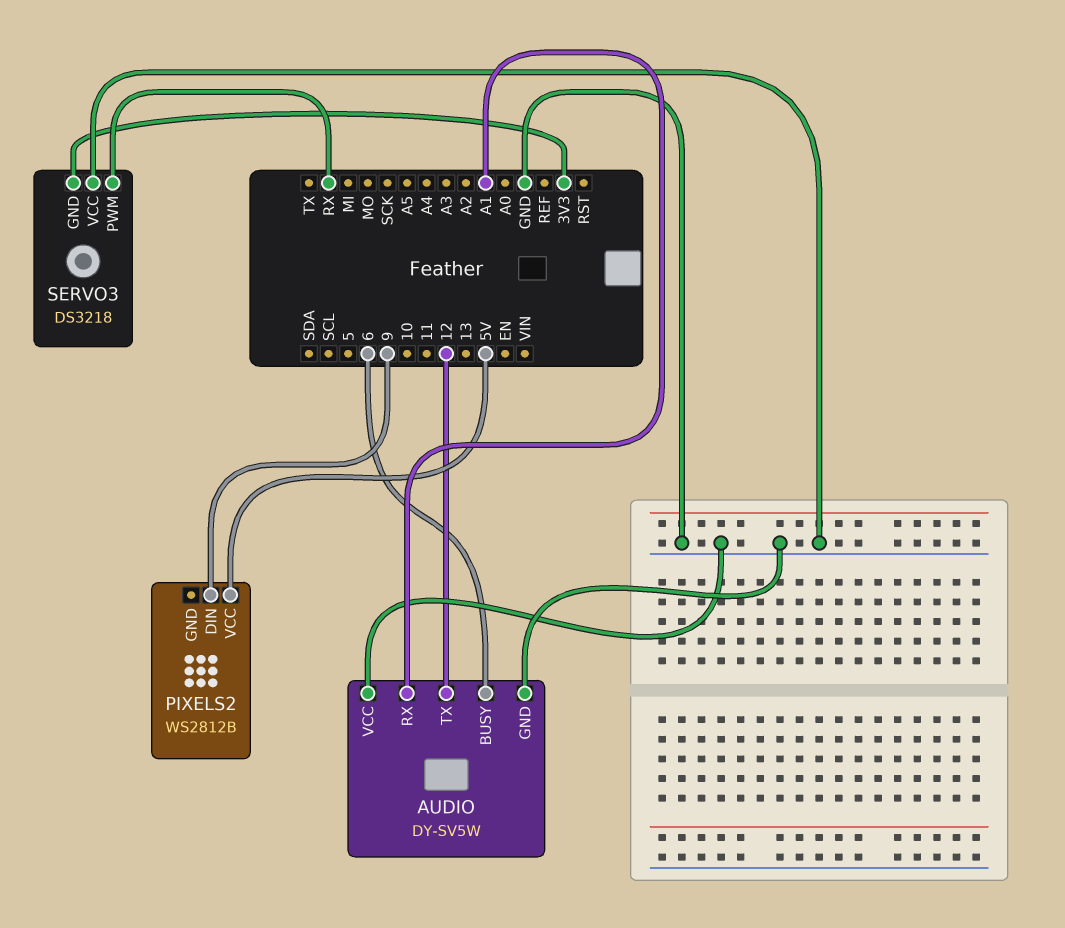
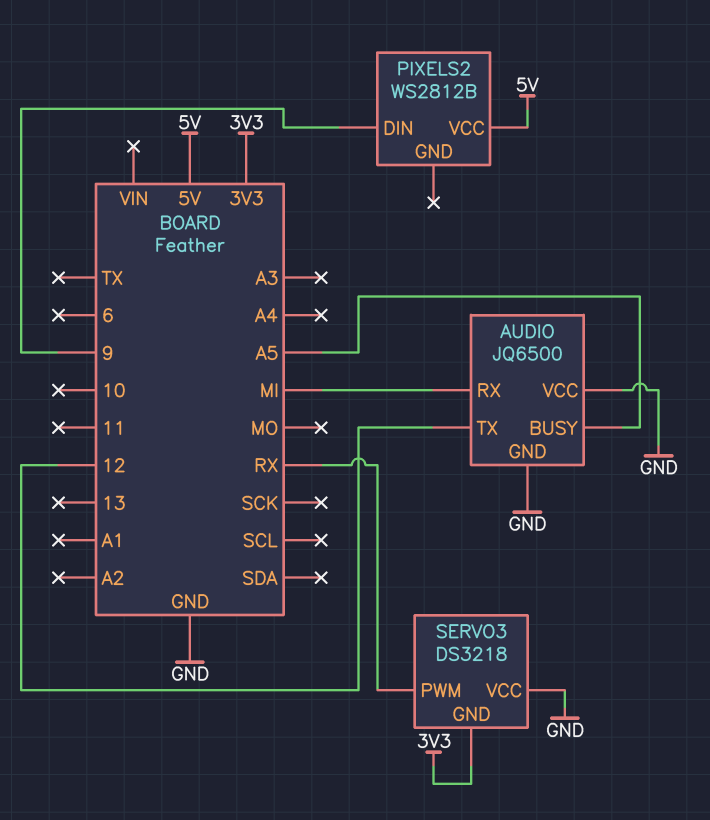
AUDIO: DY-SV5W -> JQ6500
AUDIO pin BUSY: 6 -> A5
AUDIO pin RX: A1 -> MI

